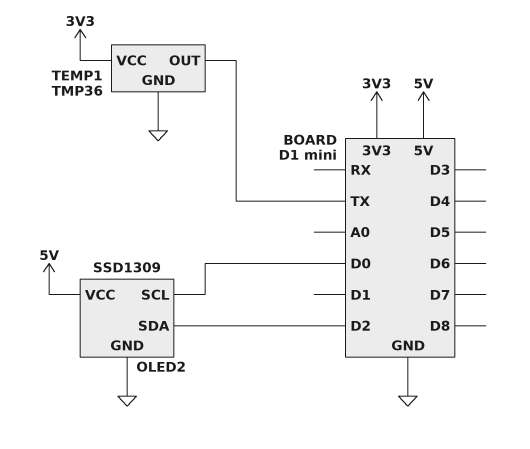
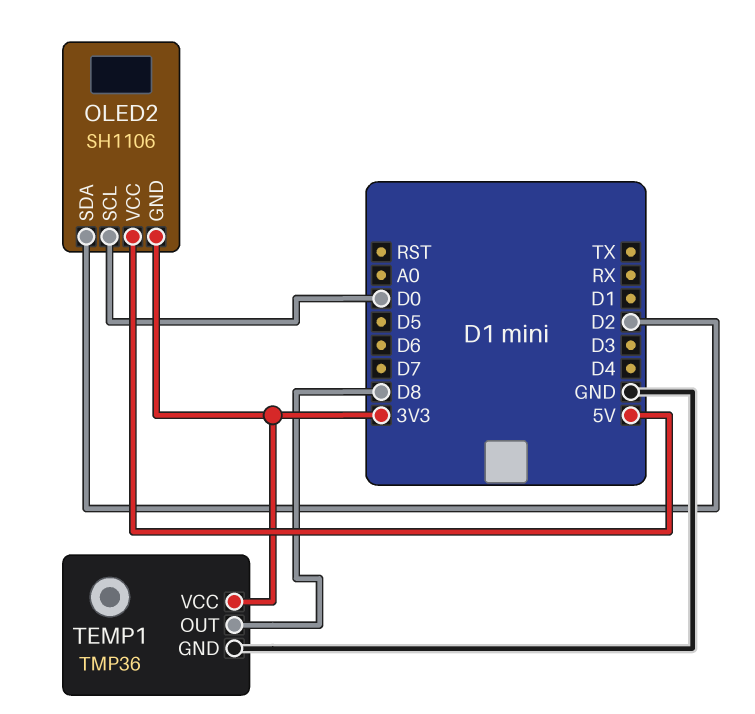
OLED2: SSD1309 -> SH1106
OLED2 pin GND: GND -> 3V3
TEMP1 pin OUT: TX -> D8

